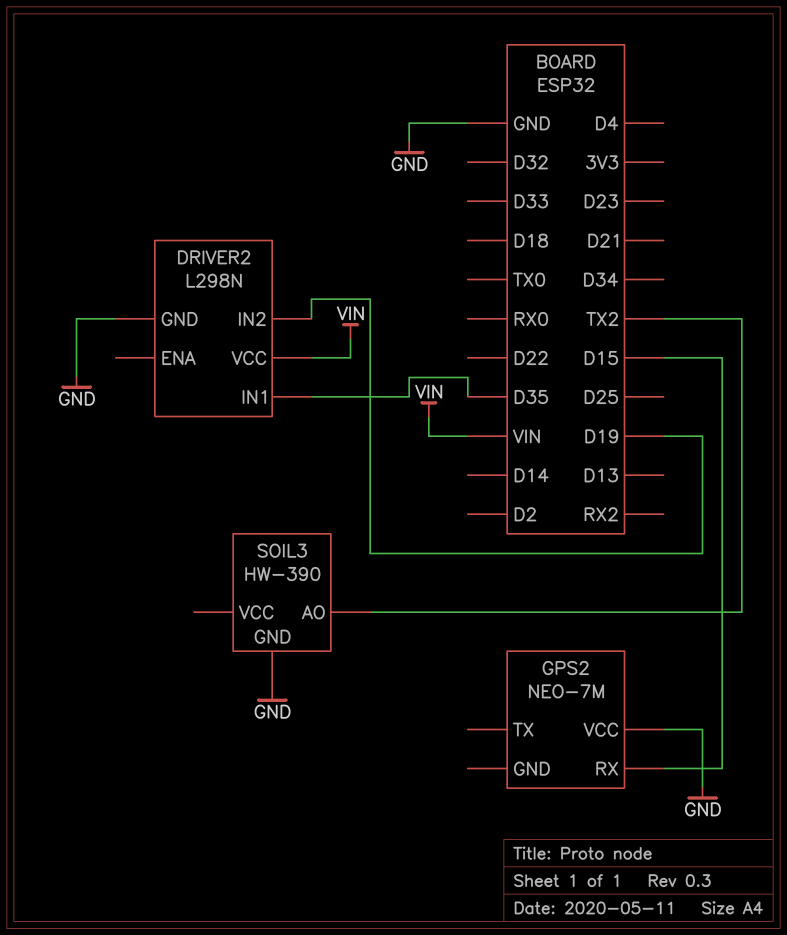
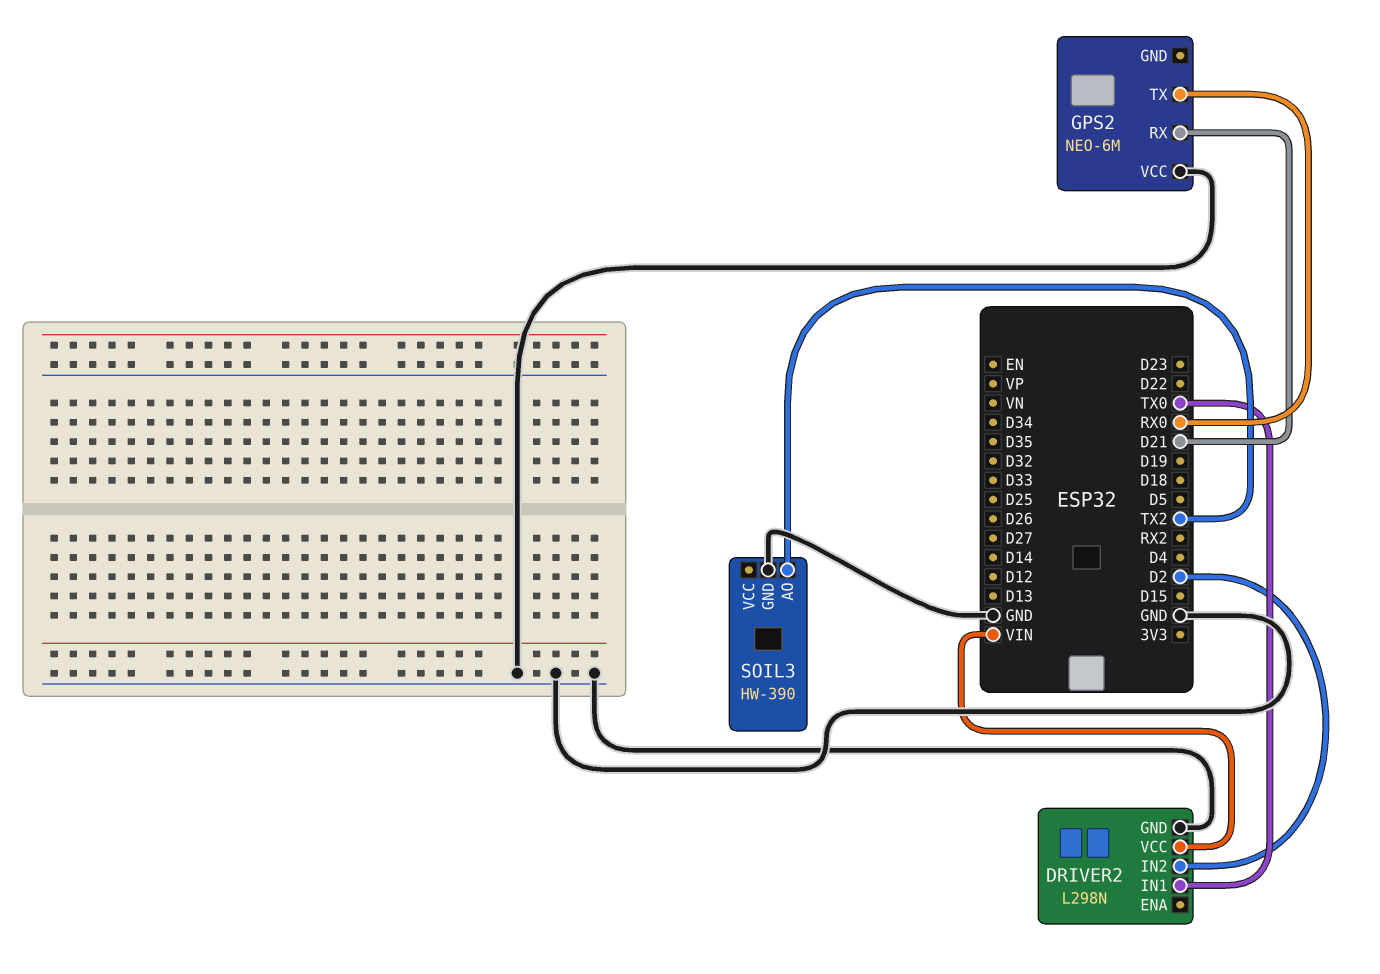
DRIVER2 pin IN1: D35 -> TX0
DRIVER2 pin IN2: D19 -> D2
GPS2: NEO-7M -> NEO-6M
GPS2 pin RX: D15 -> D21
GPS2 pin TX: none -> RX0

